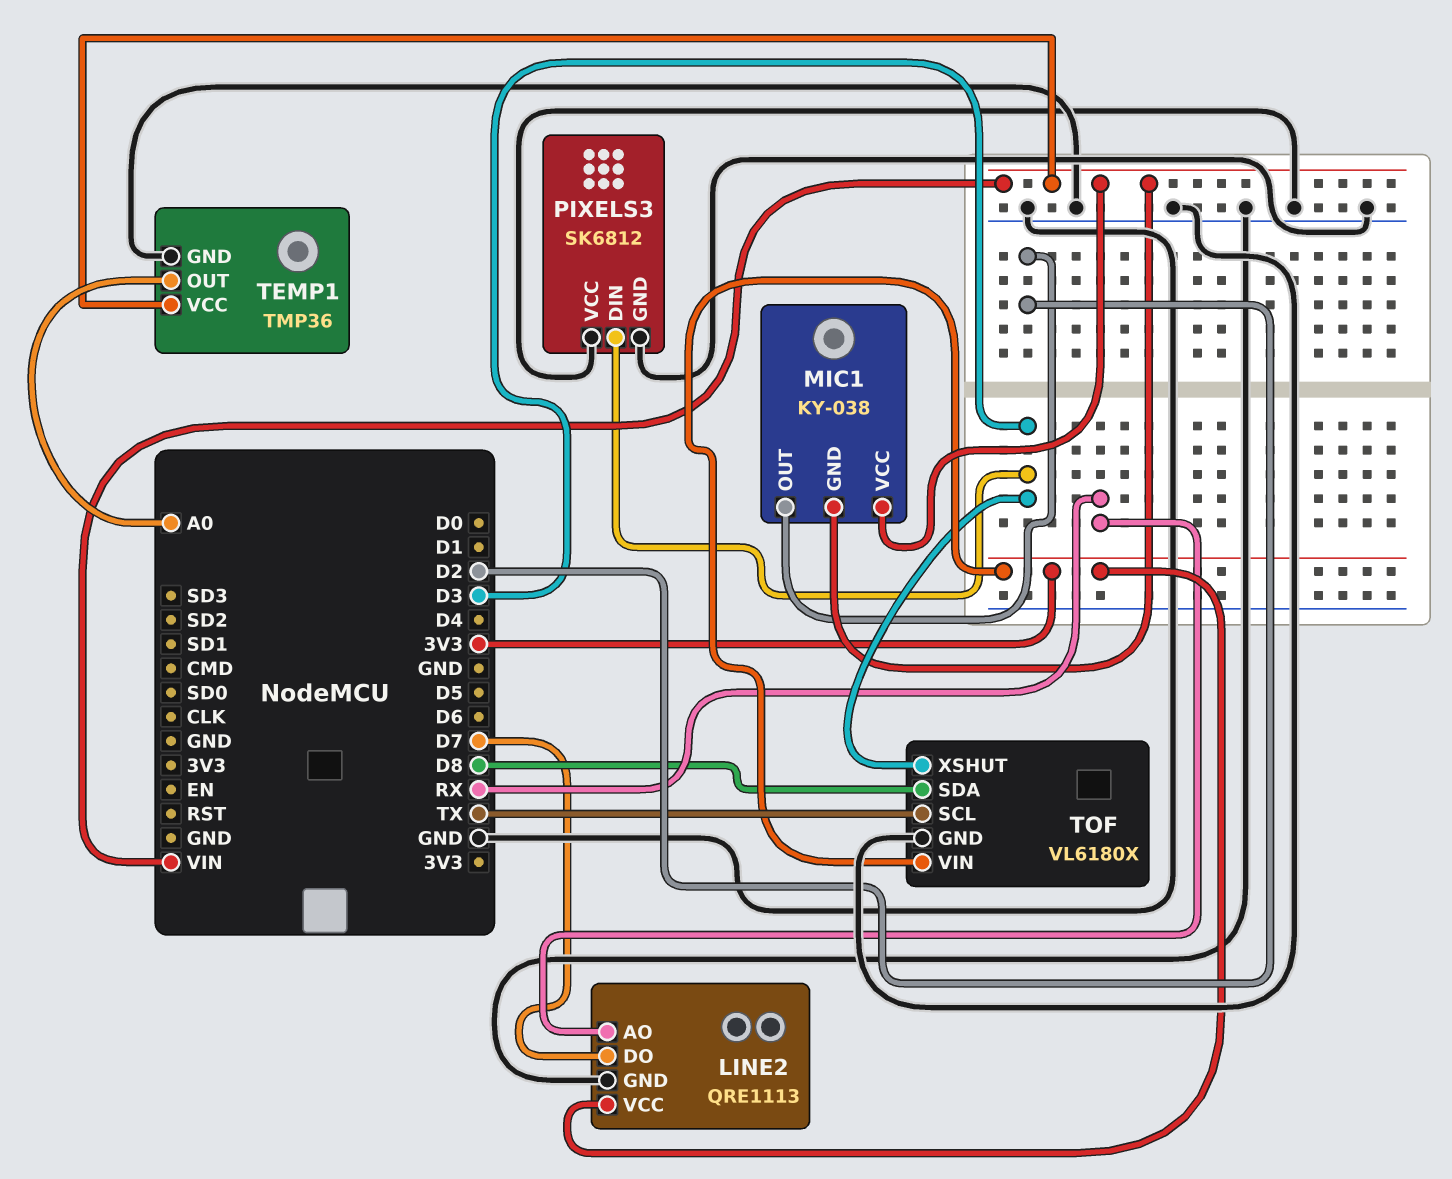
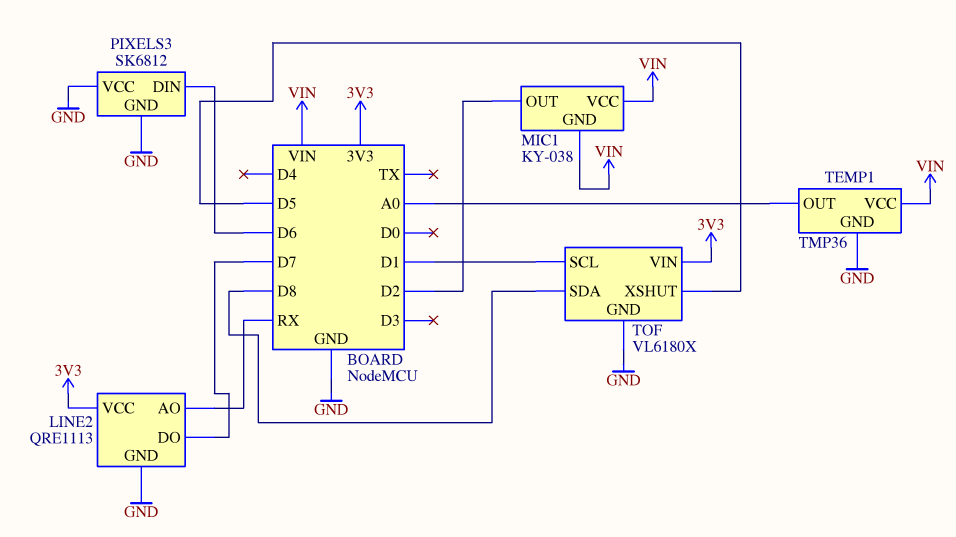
PIXELS3 pin DIN: D3 -> D6
TOF pin SCL: TX -> D1
TOF pin XSHUT: D3 -> D5

